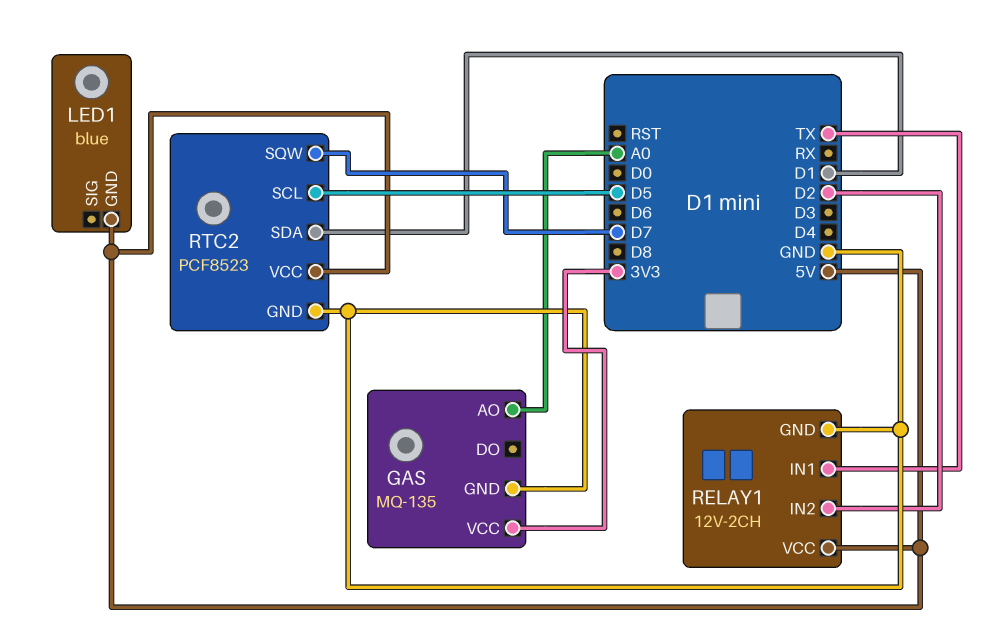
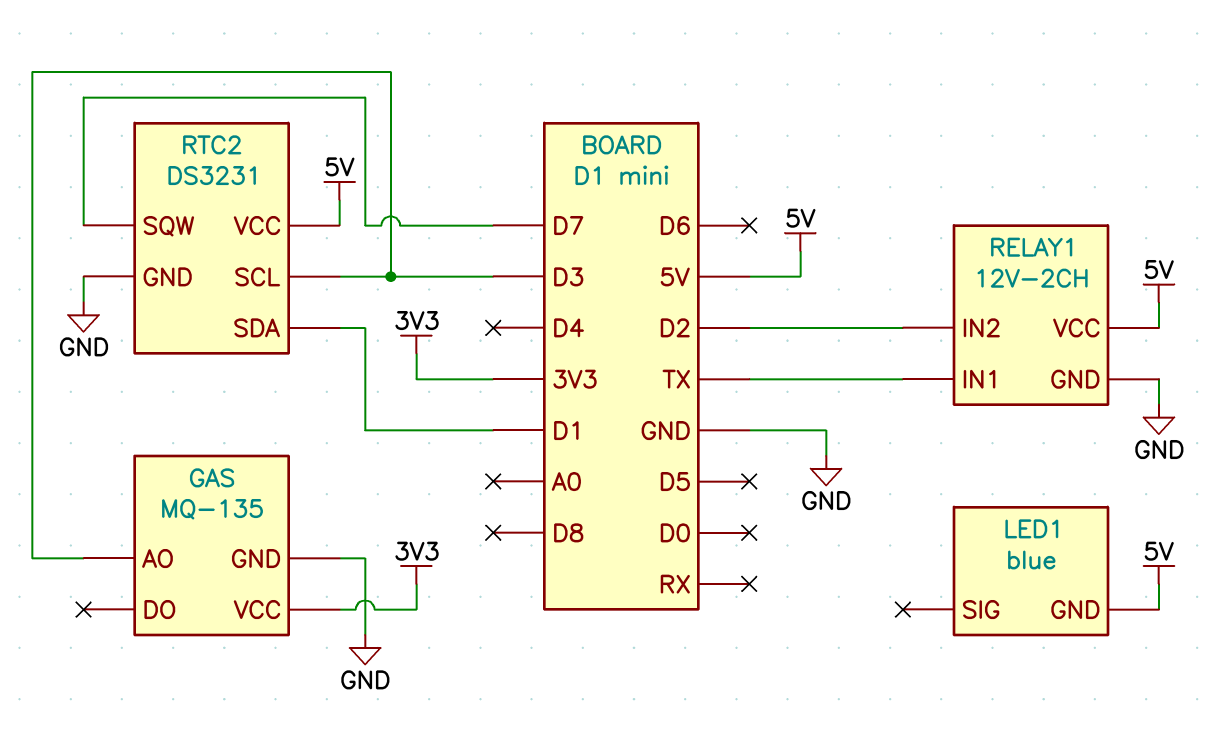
GAS pin AO: A0 -> D3
RTC2: PCF8523 -> DS3231
RTC2 pin SCL: D5 -> D3

